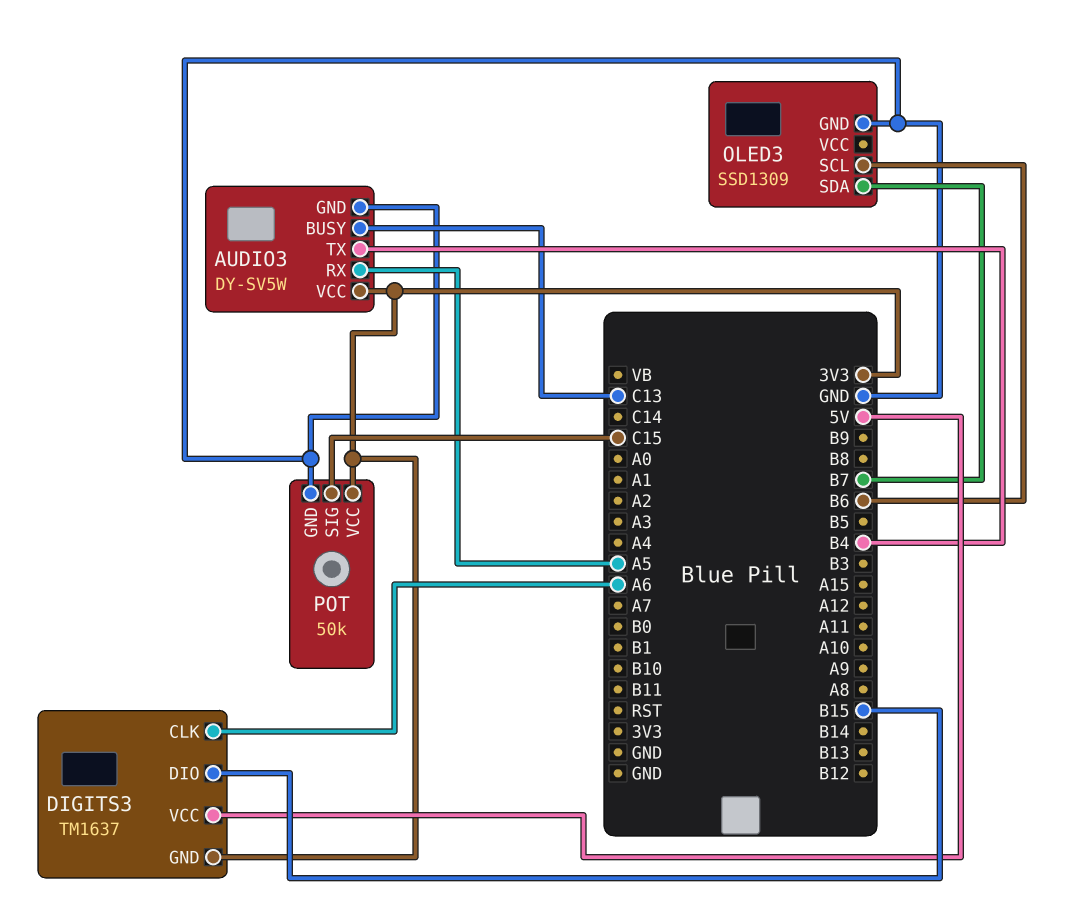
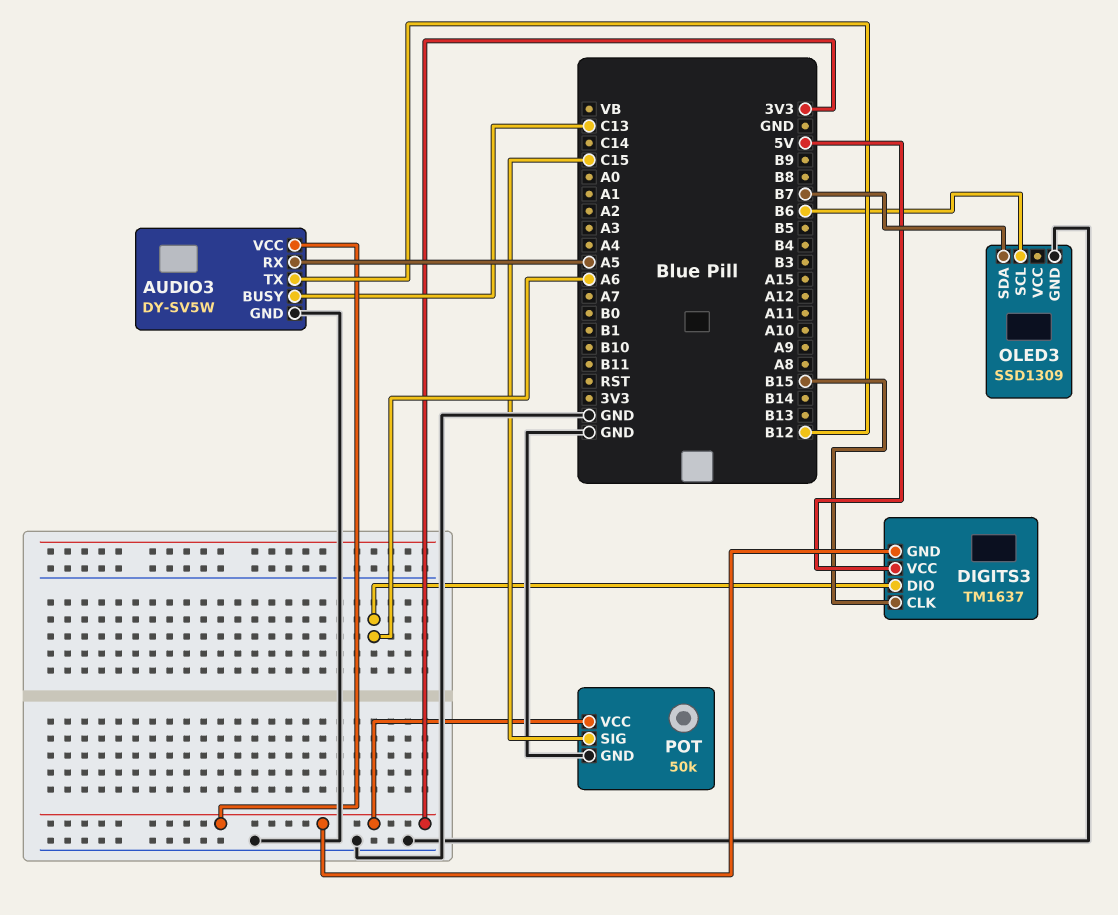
AUDIO3 pin TX: B4 -> B12
DIGITS3 pin CLK: A6 -> B15
DIGITS3 pin DIO: B15 -> A6

